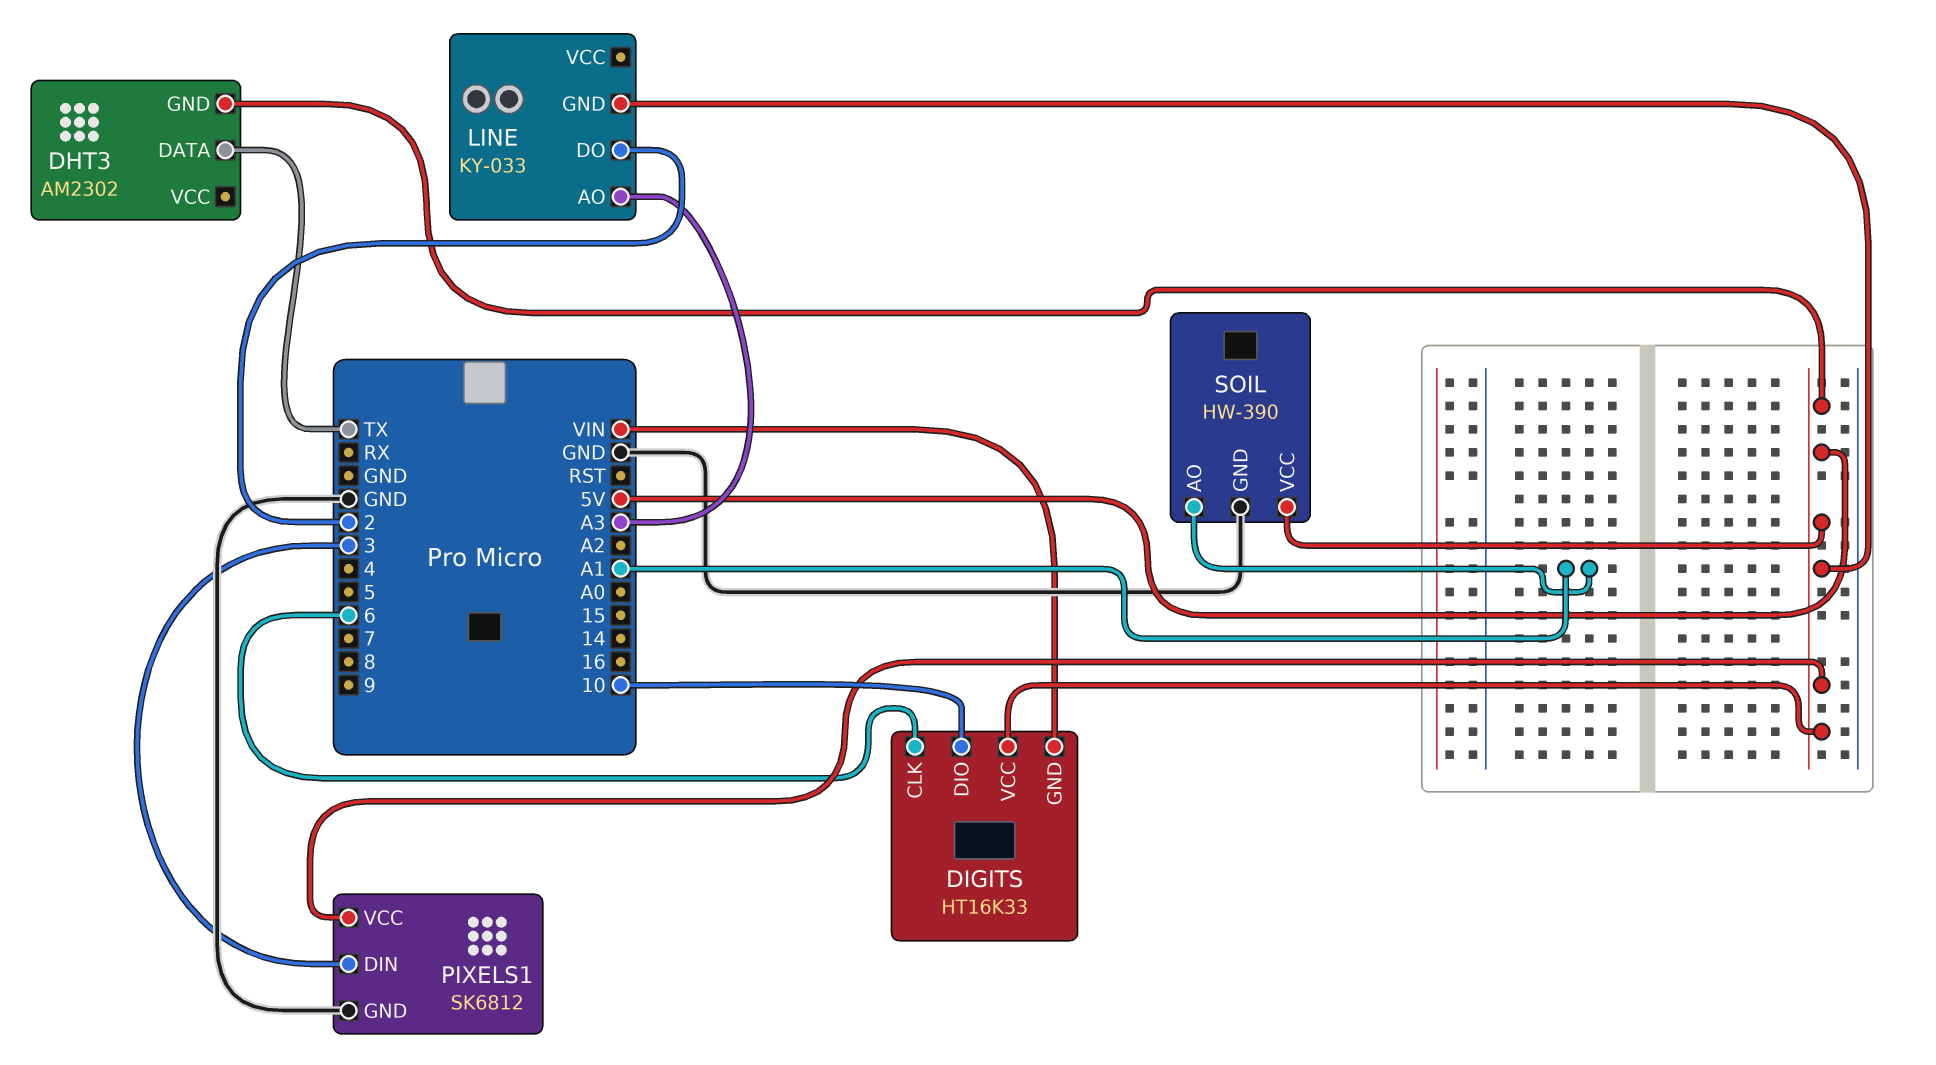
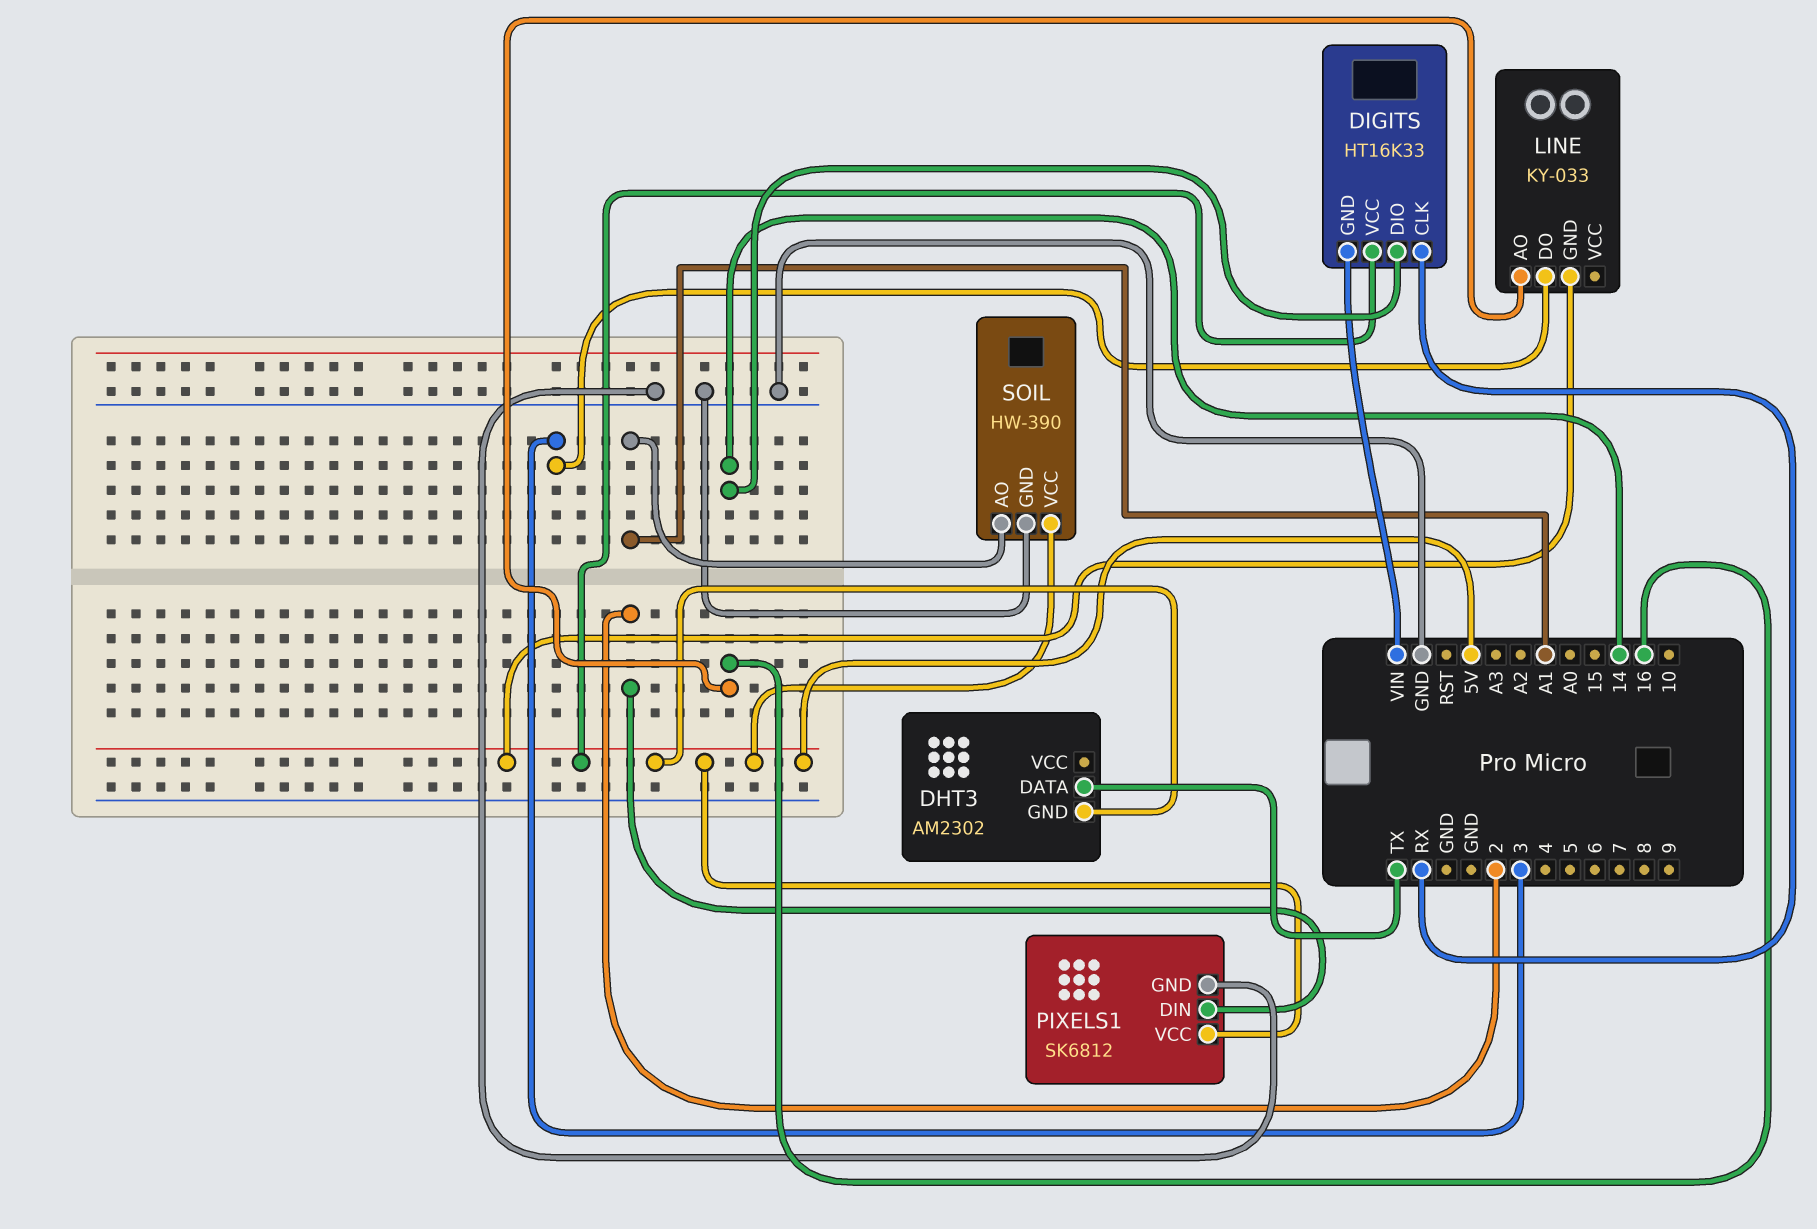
DIGITS pin CLK: 6 -> RX
DIGITS pin DIO: 10 -> 14
LINE pin AO: A3 -> 16
LINE pin DO: 2 -> 3
PIXELS1 pin DIN: 3 -> 2

